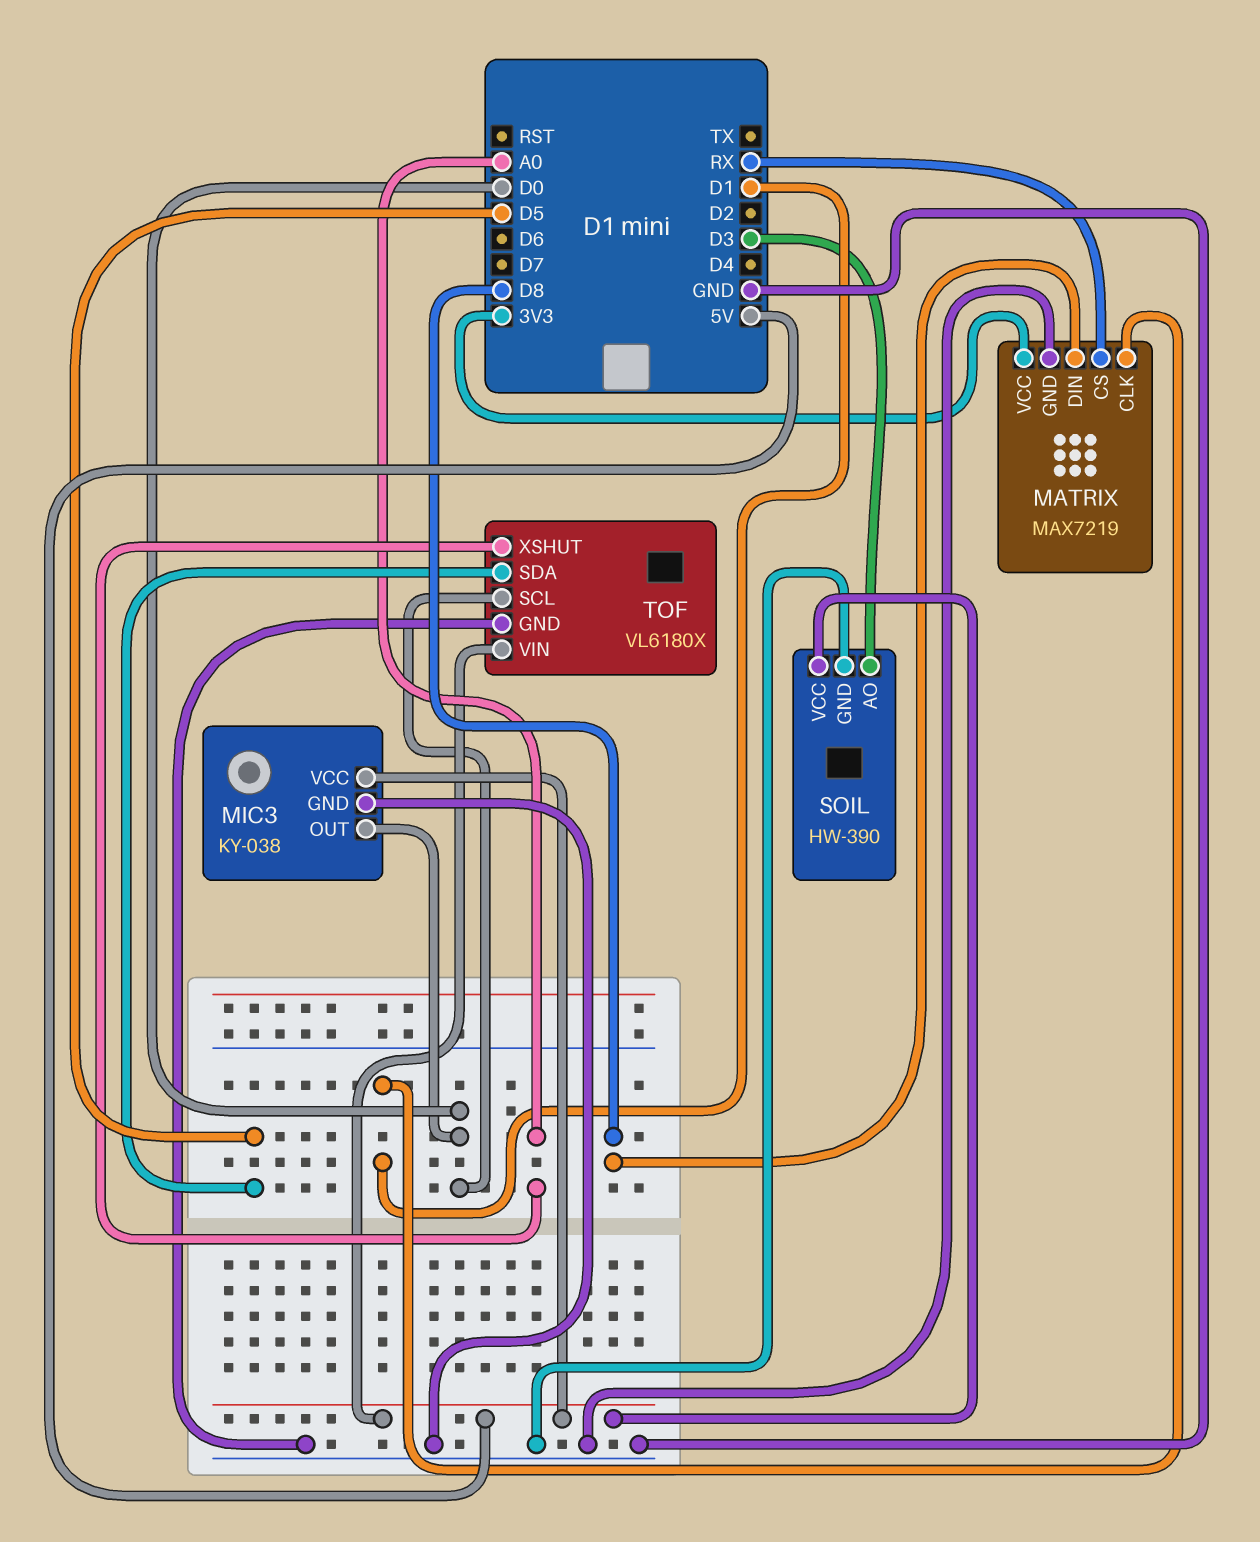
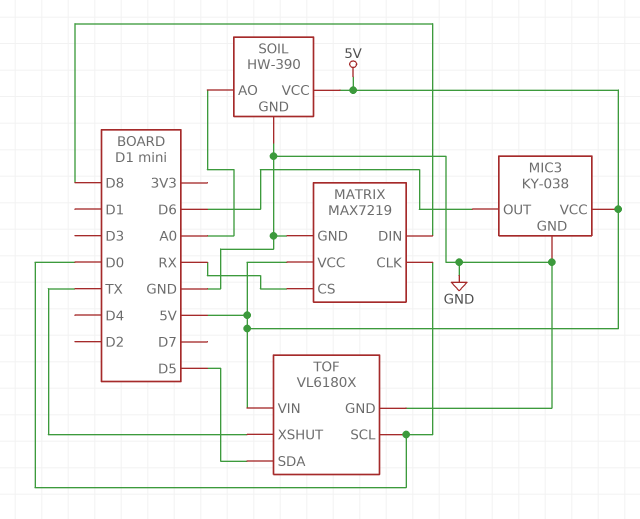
MATRIX pin CLK: D1 -> D0
MATRIX pin VCC: 3V3 -> 5V
MIC3 pin OUT: D0 -> D6
SOIL pin AO: D3 -> A0
TOF pin XSHUT: A0 -> TX

